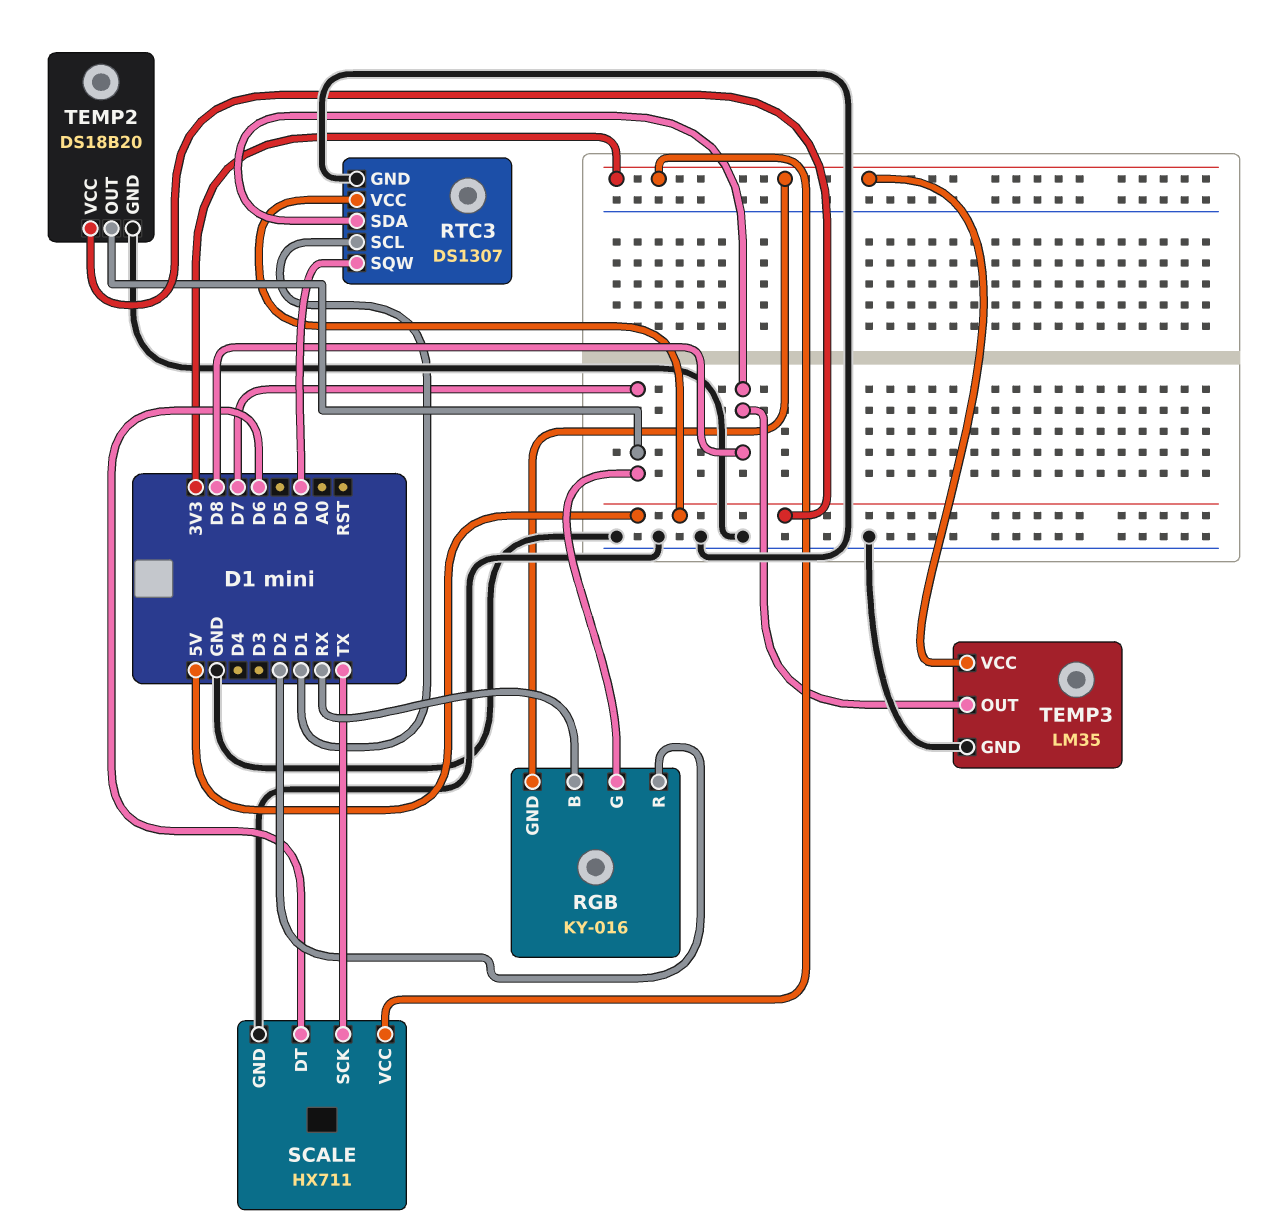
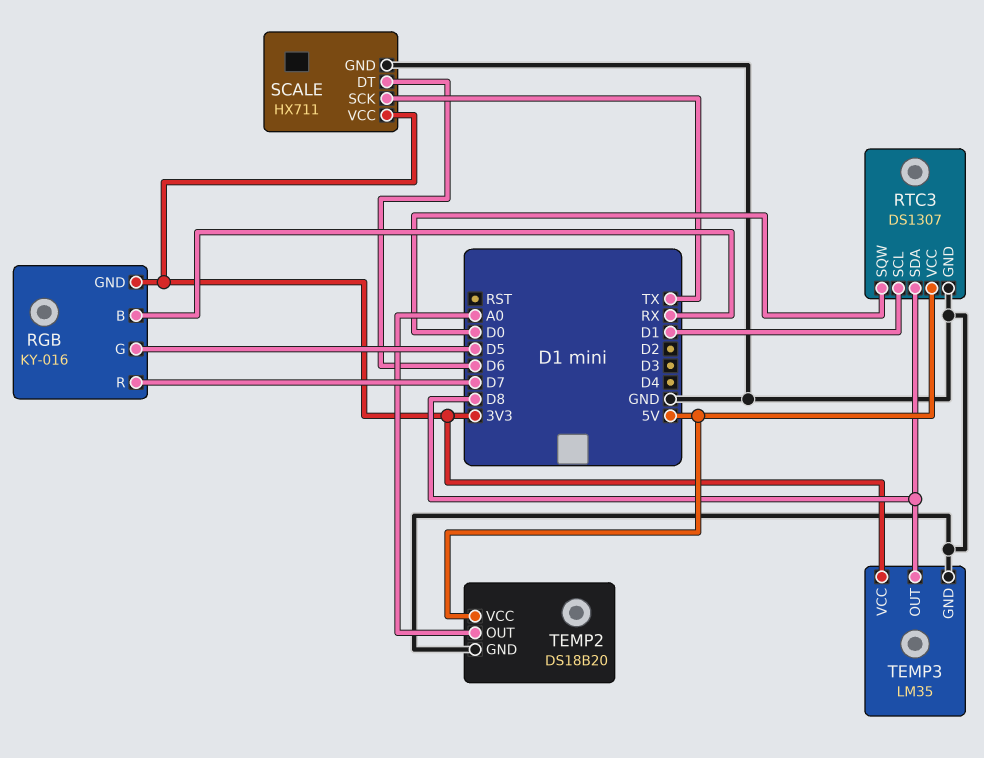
RGB pin G: D7 -> D5
RGB pin R: D2 -> D7
TEMP2 pin OUT: D7 -> A0

